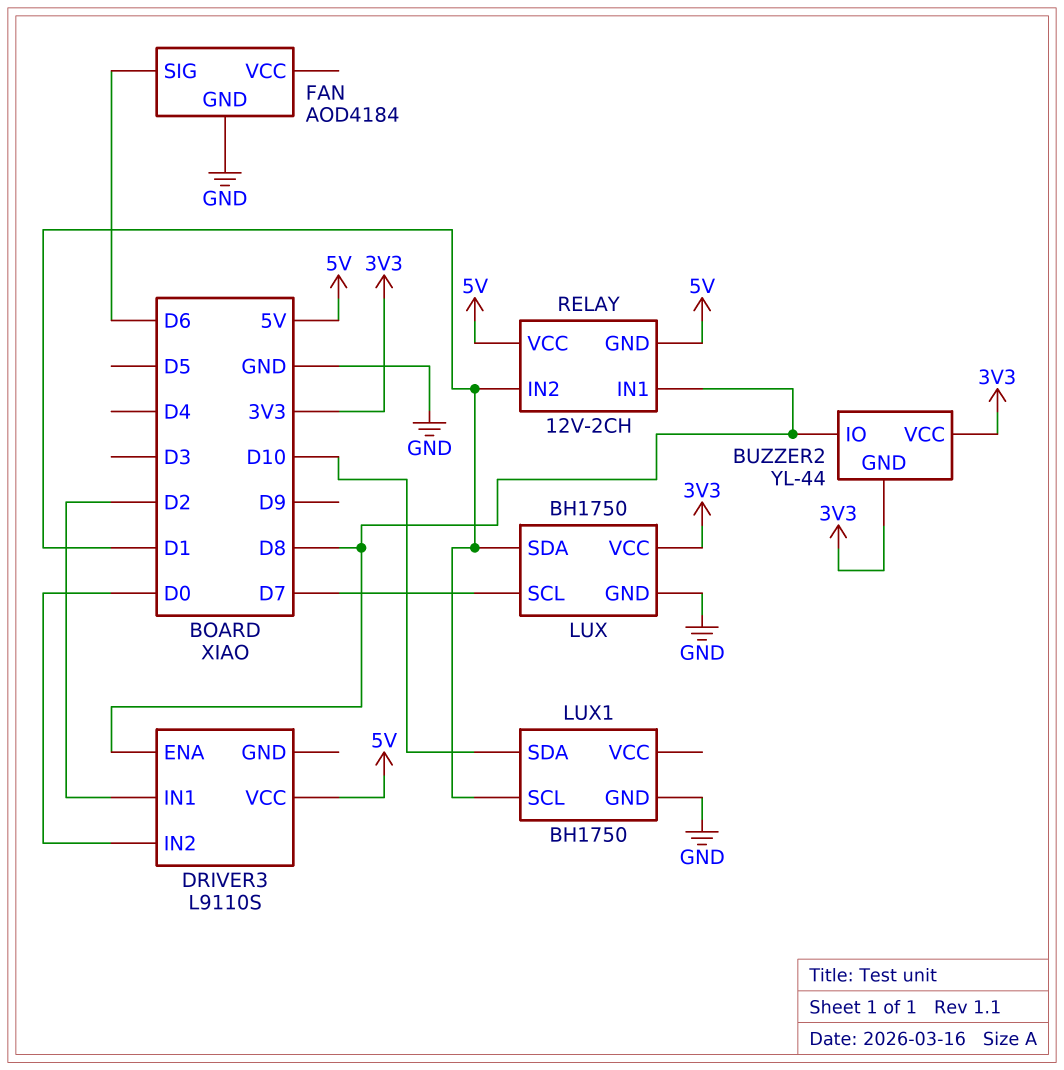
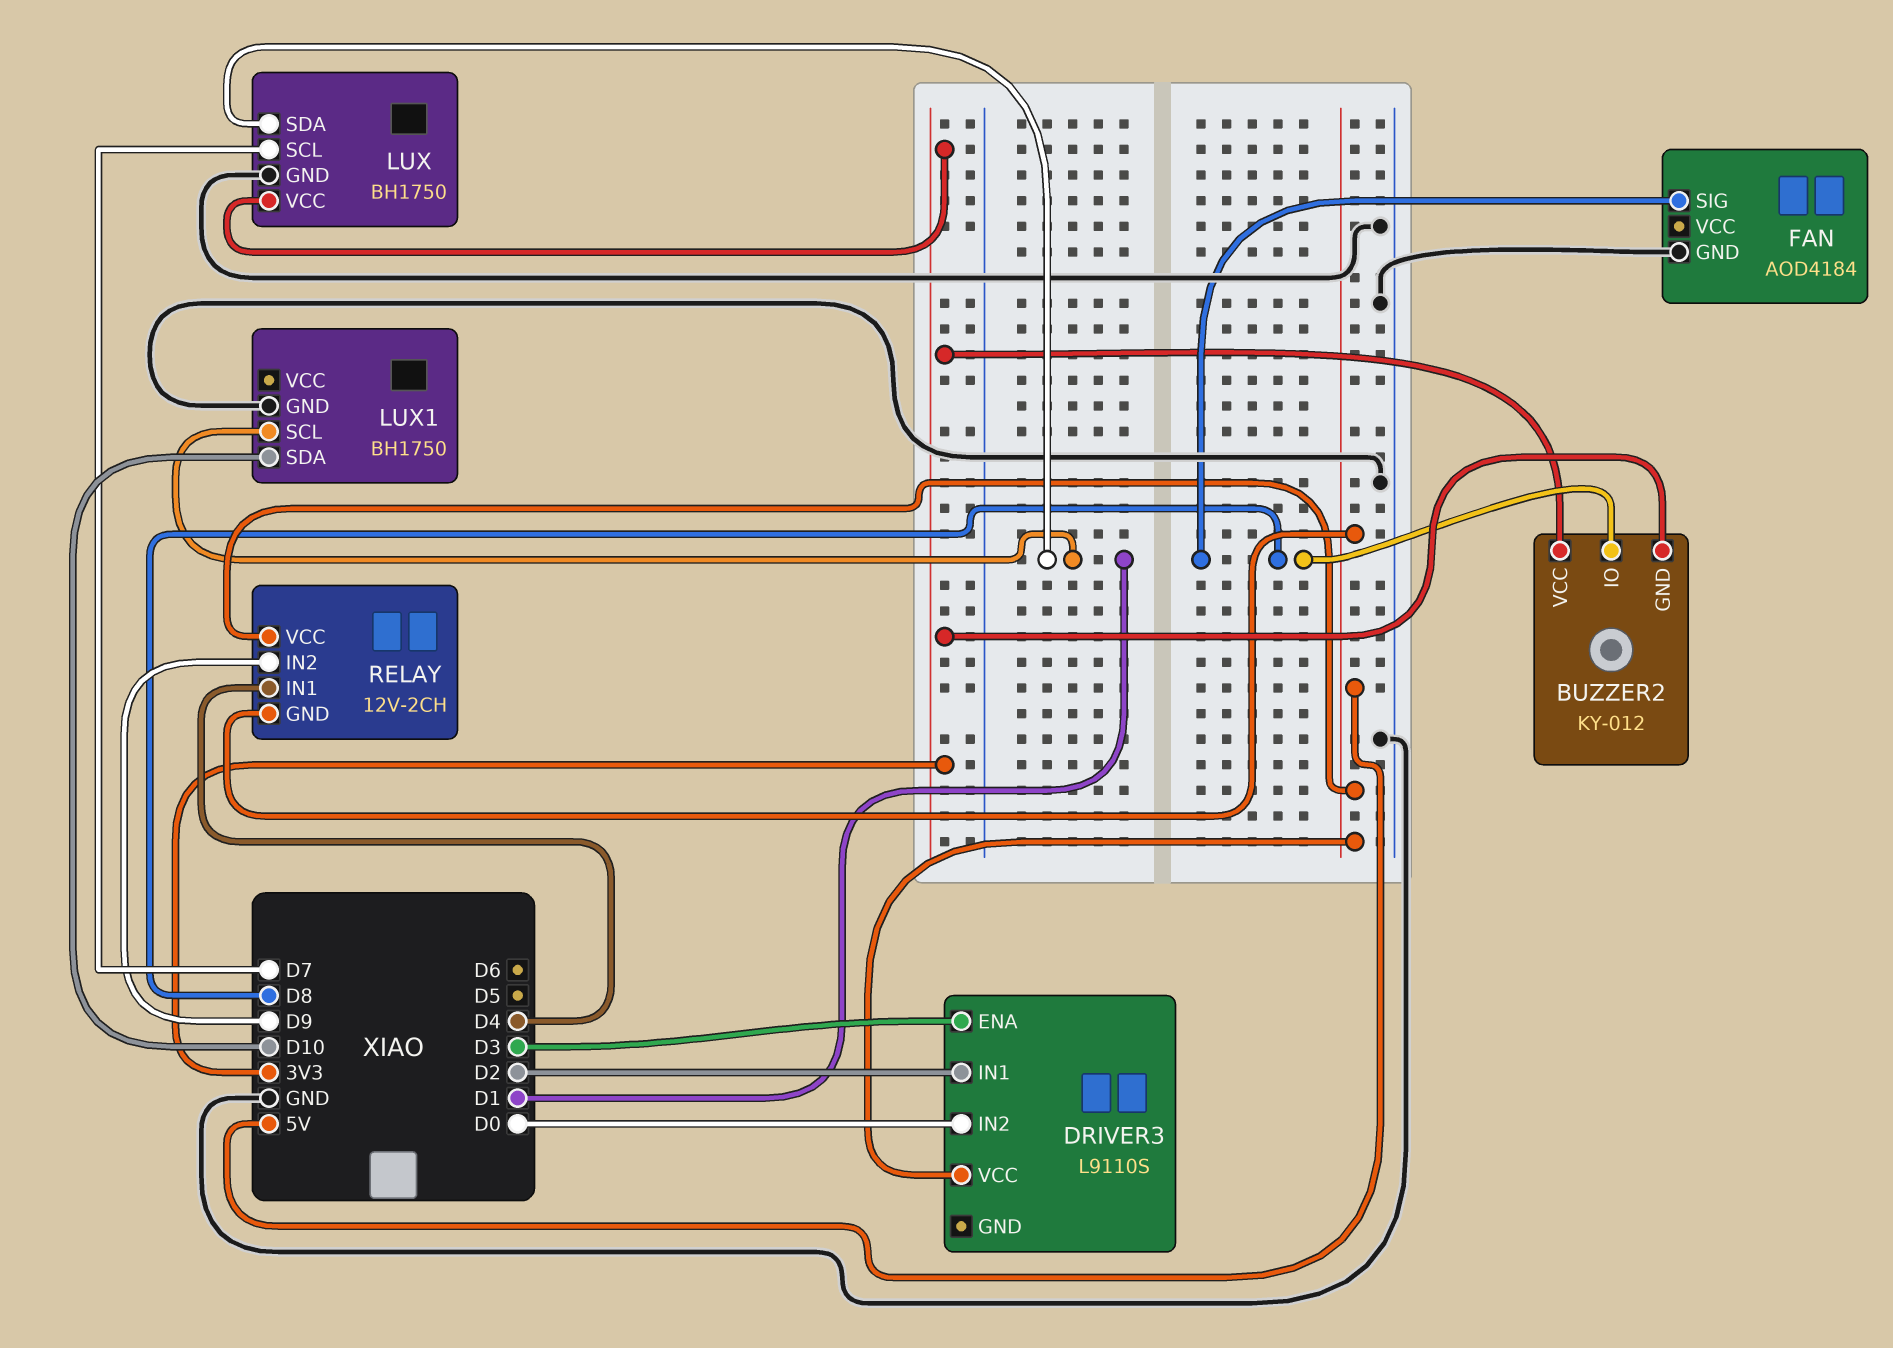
BUZZER2: YL-44 -> KY-012
DRIVER3 pin ENA: D8 -> D3
FAN pin SIG: D6 -> D8
RELAY pin IN1: D8 -> D4
RELAY pin IN2: D1 -> D9

